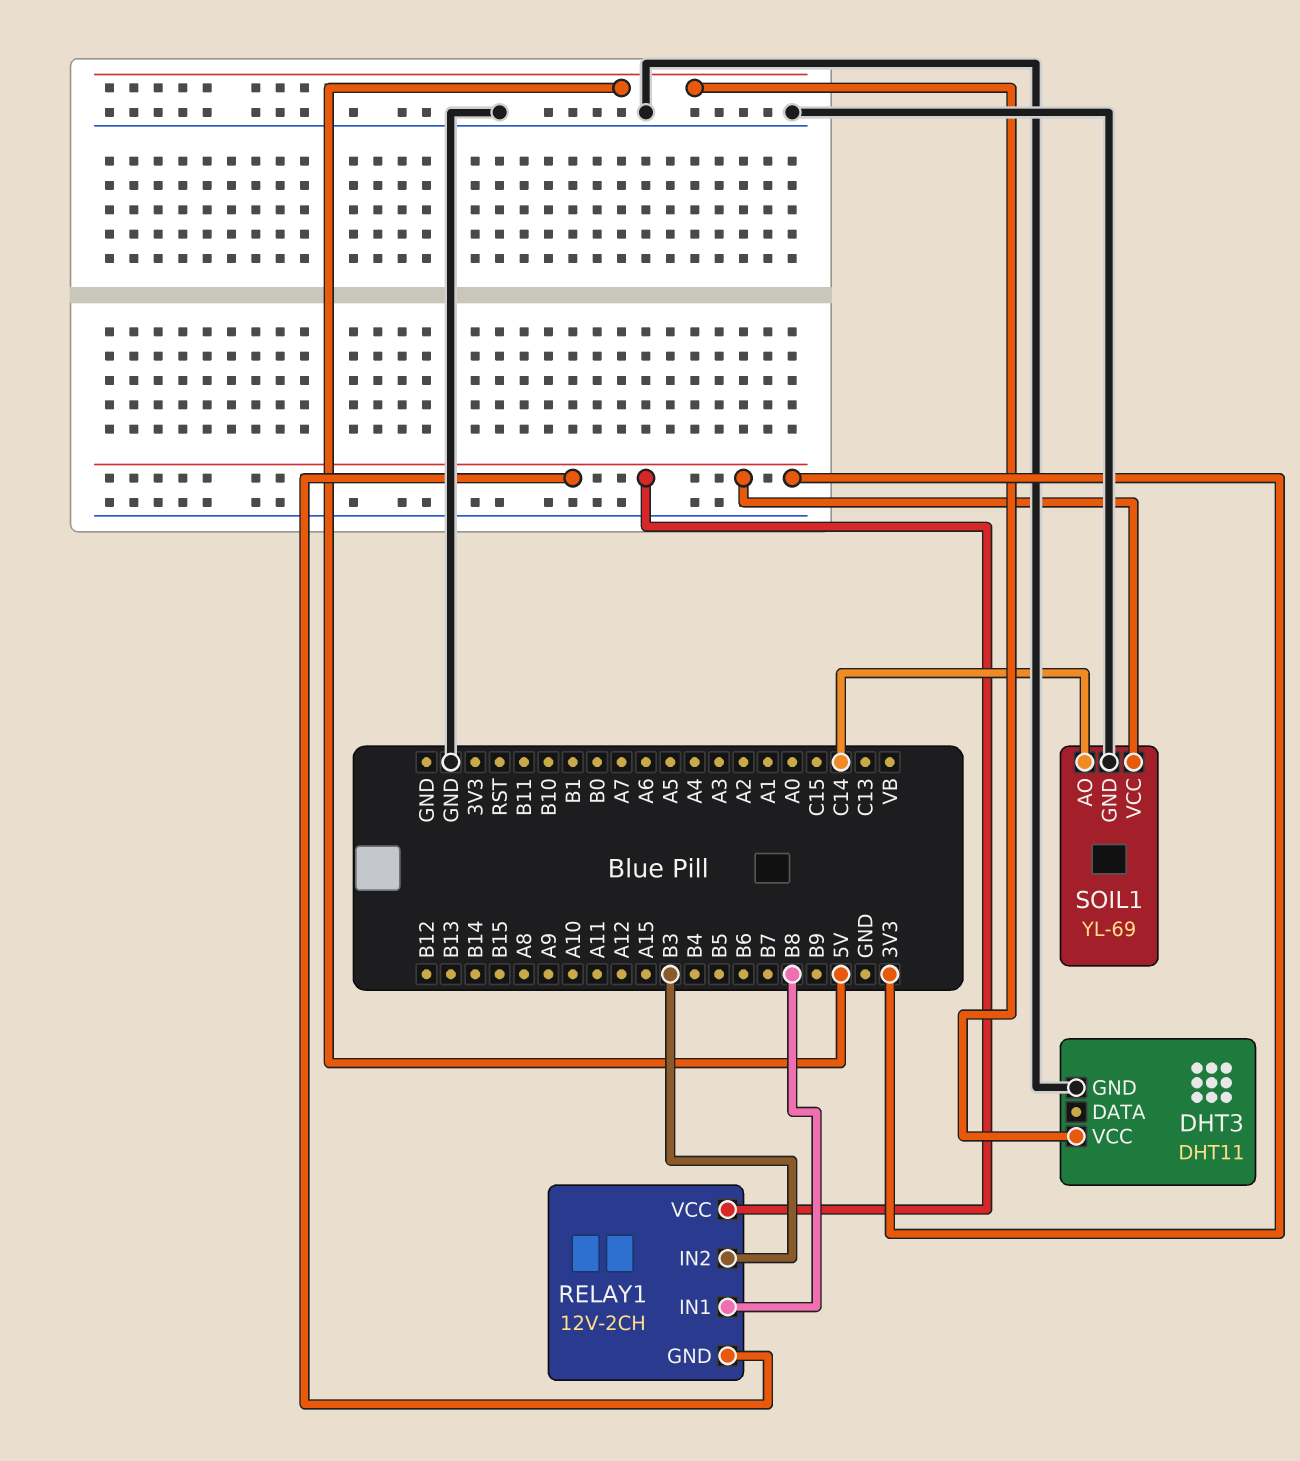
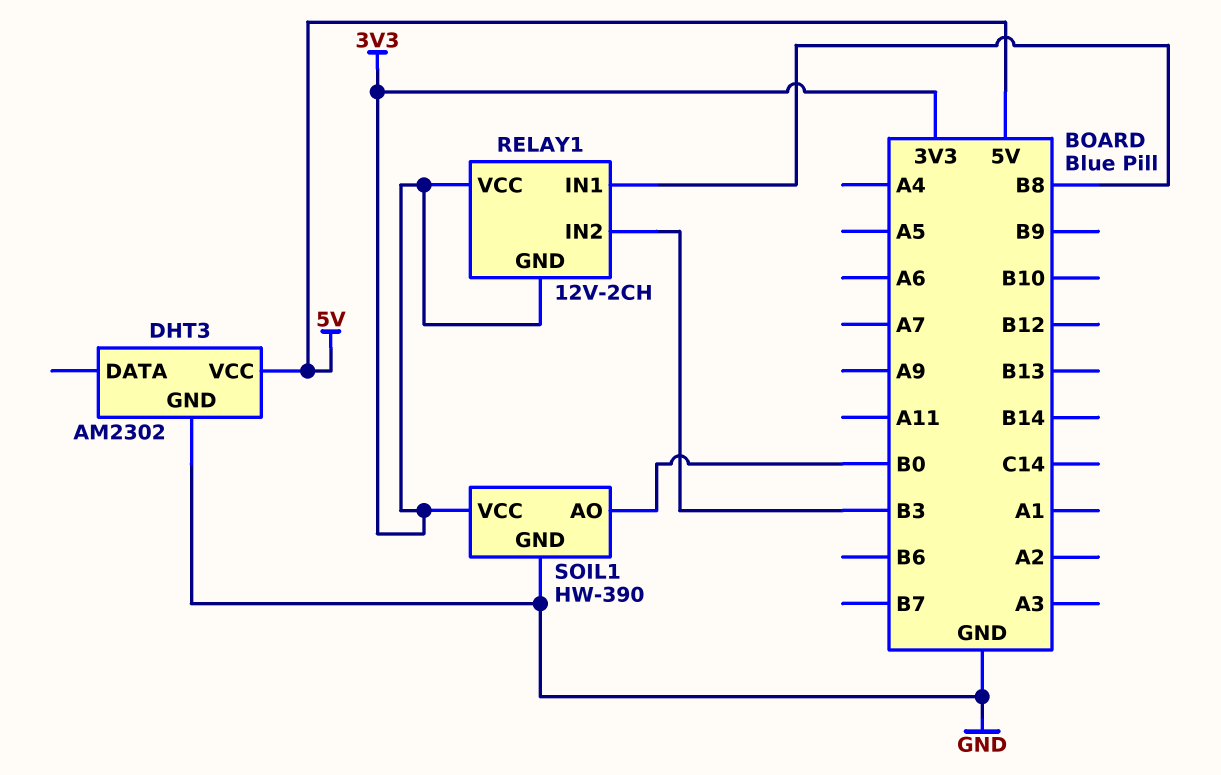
DHT3: DHT11 -> AM2302
SOIL1: YL-69 -> HW-390
SOIL1 pin AO: C14 -> B0

